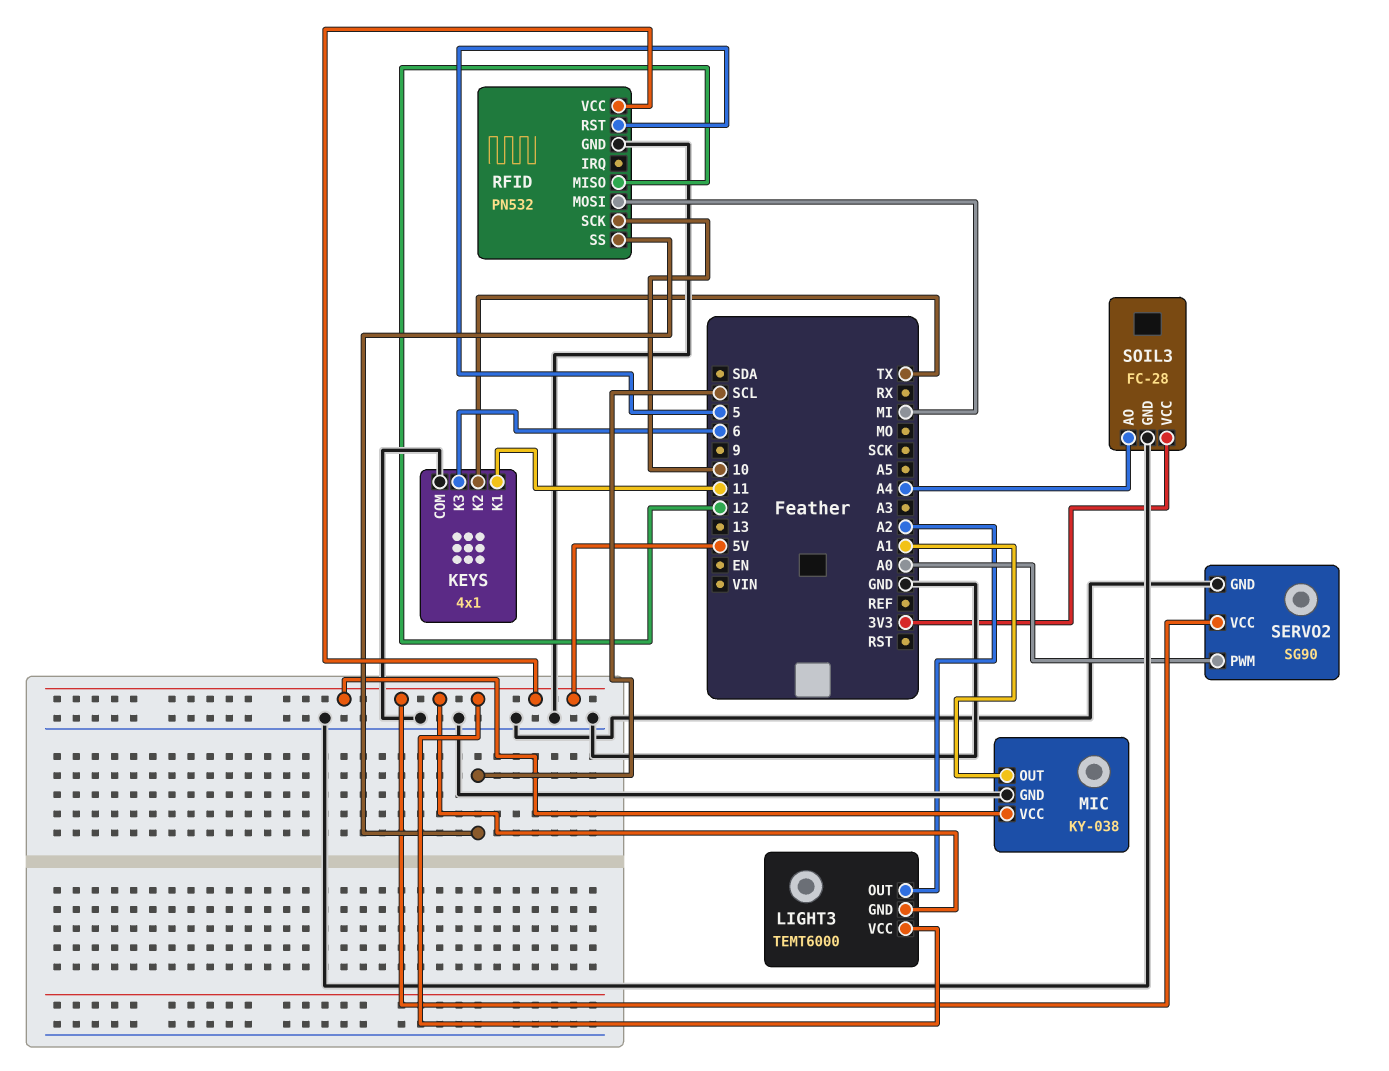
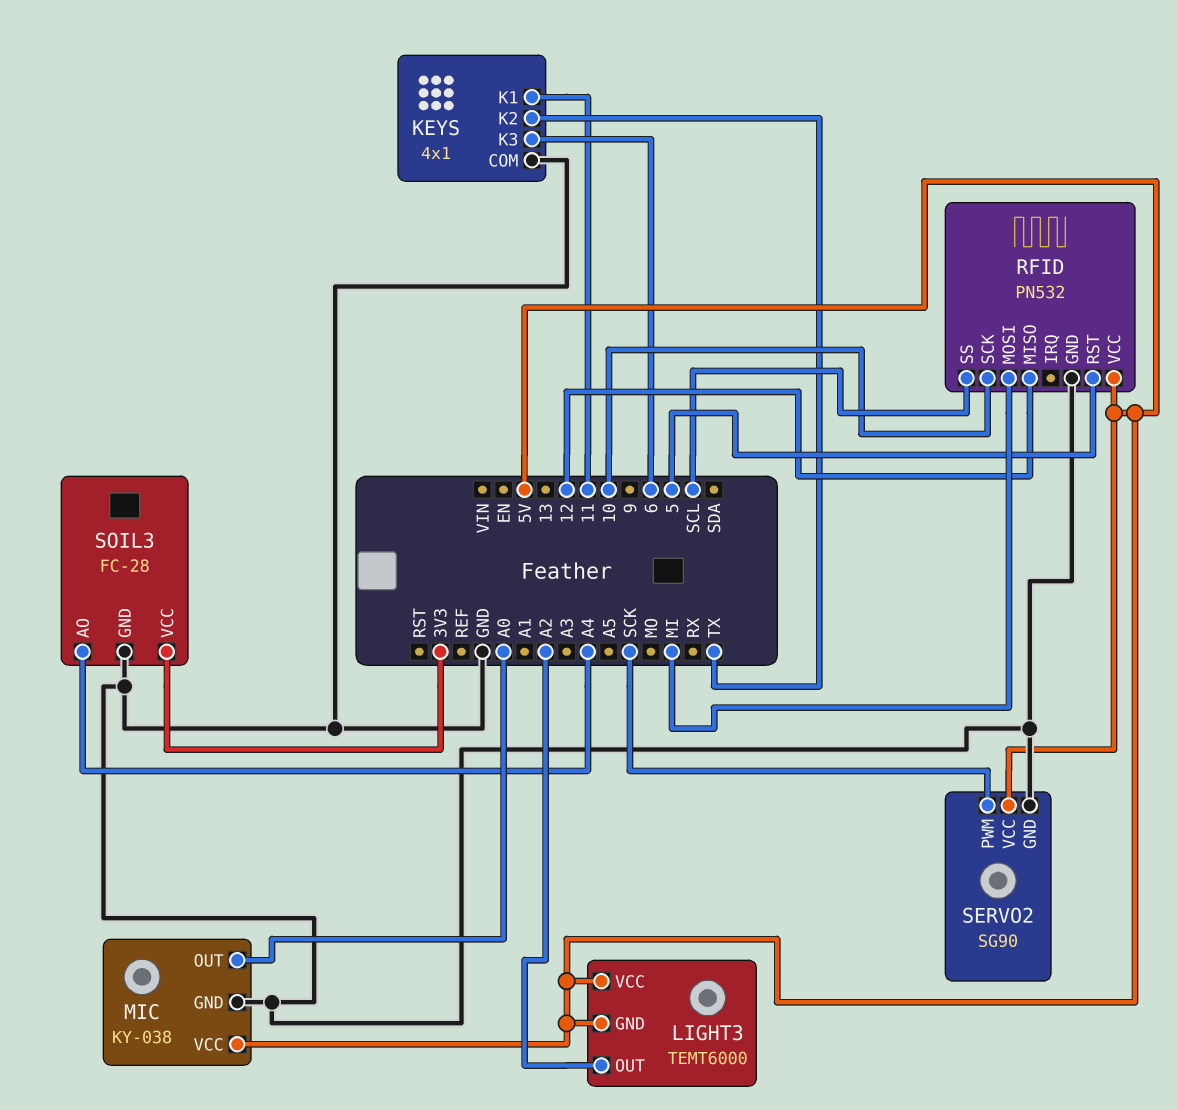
MIC pin OUT: A1 -> A0
SERVO2 pin PWM: A0 -> SCK

